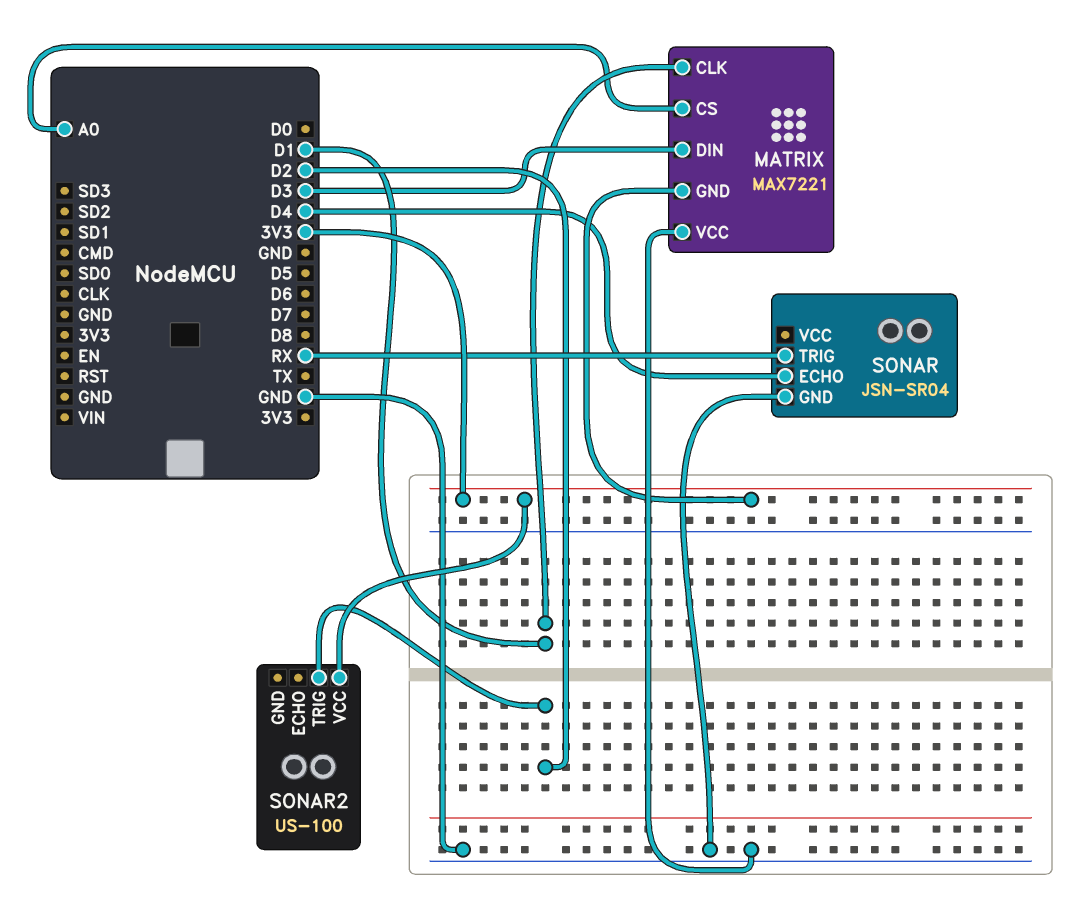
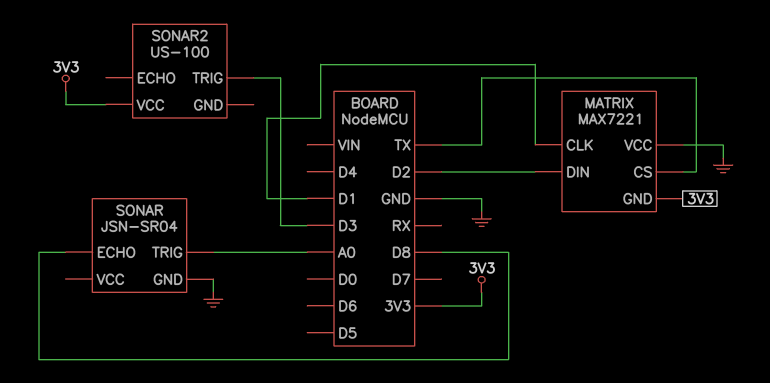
MATRIX pin CS: A0 -> TX
MATRIX pin DIN: D3 -> D2
SONAR pin ECHO: D4 -> D8
SONAR pin TRIG: RX -> A0
SONAR2 pin TRIG: D2 -> D3

